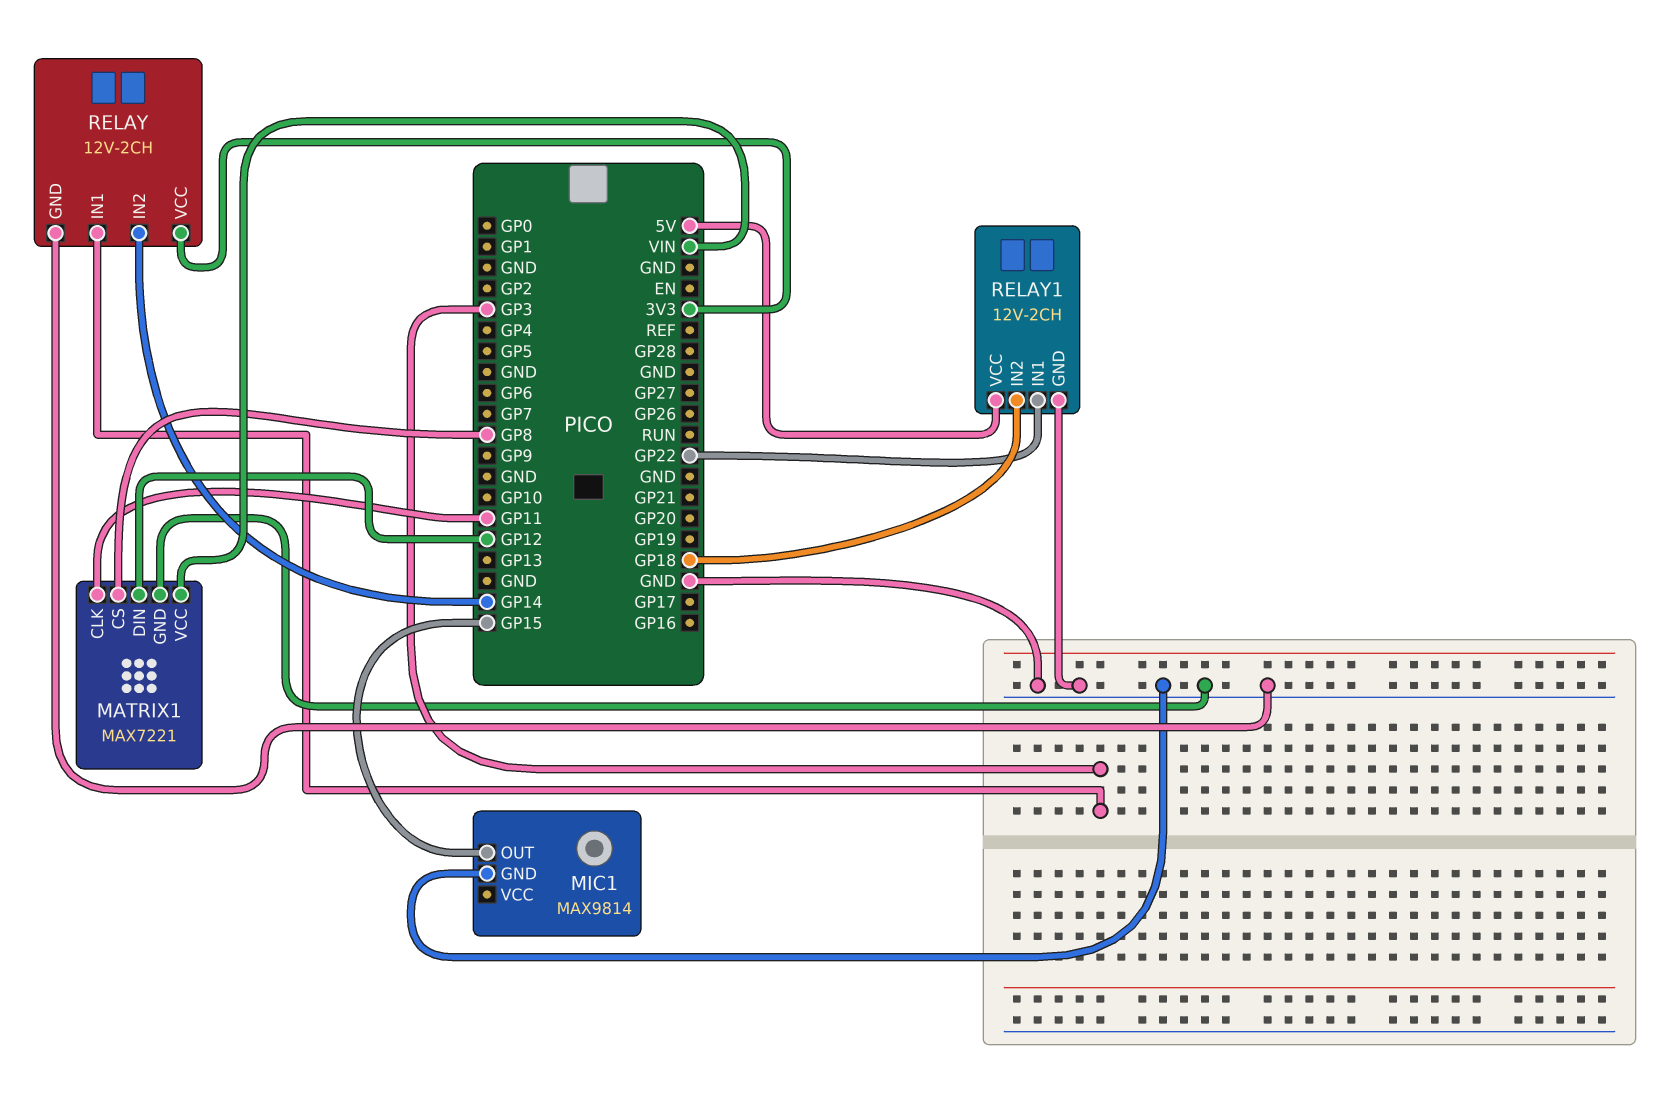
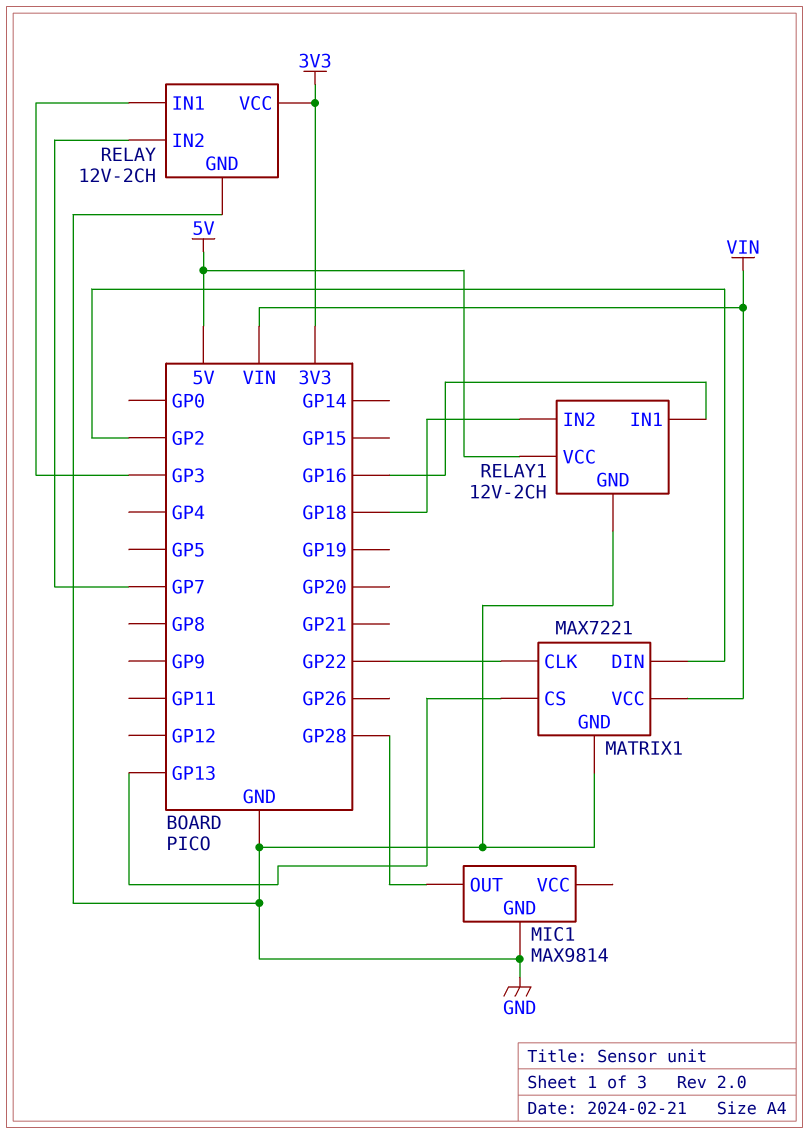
MATRIX1 pin CLK: GP11 -> GP22
MATRIX1 pin CS: GP8 -> GP13
MATRIX1 pin DIN: GP12 -> GP2
MIC1 pin OUT: GP15 -> GP28
RELAY pin IN2: GP14 -> GP7
RELAY1 pin IN1: GP22 -> GP16

